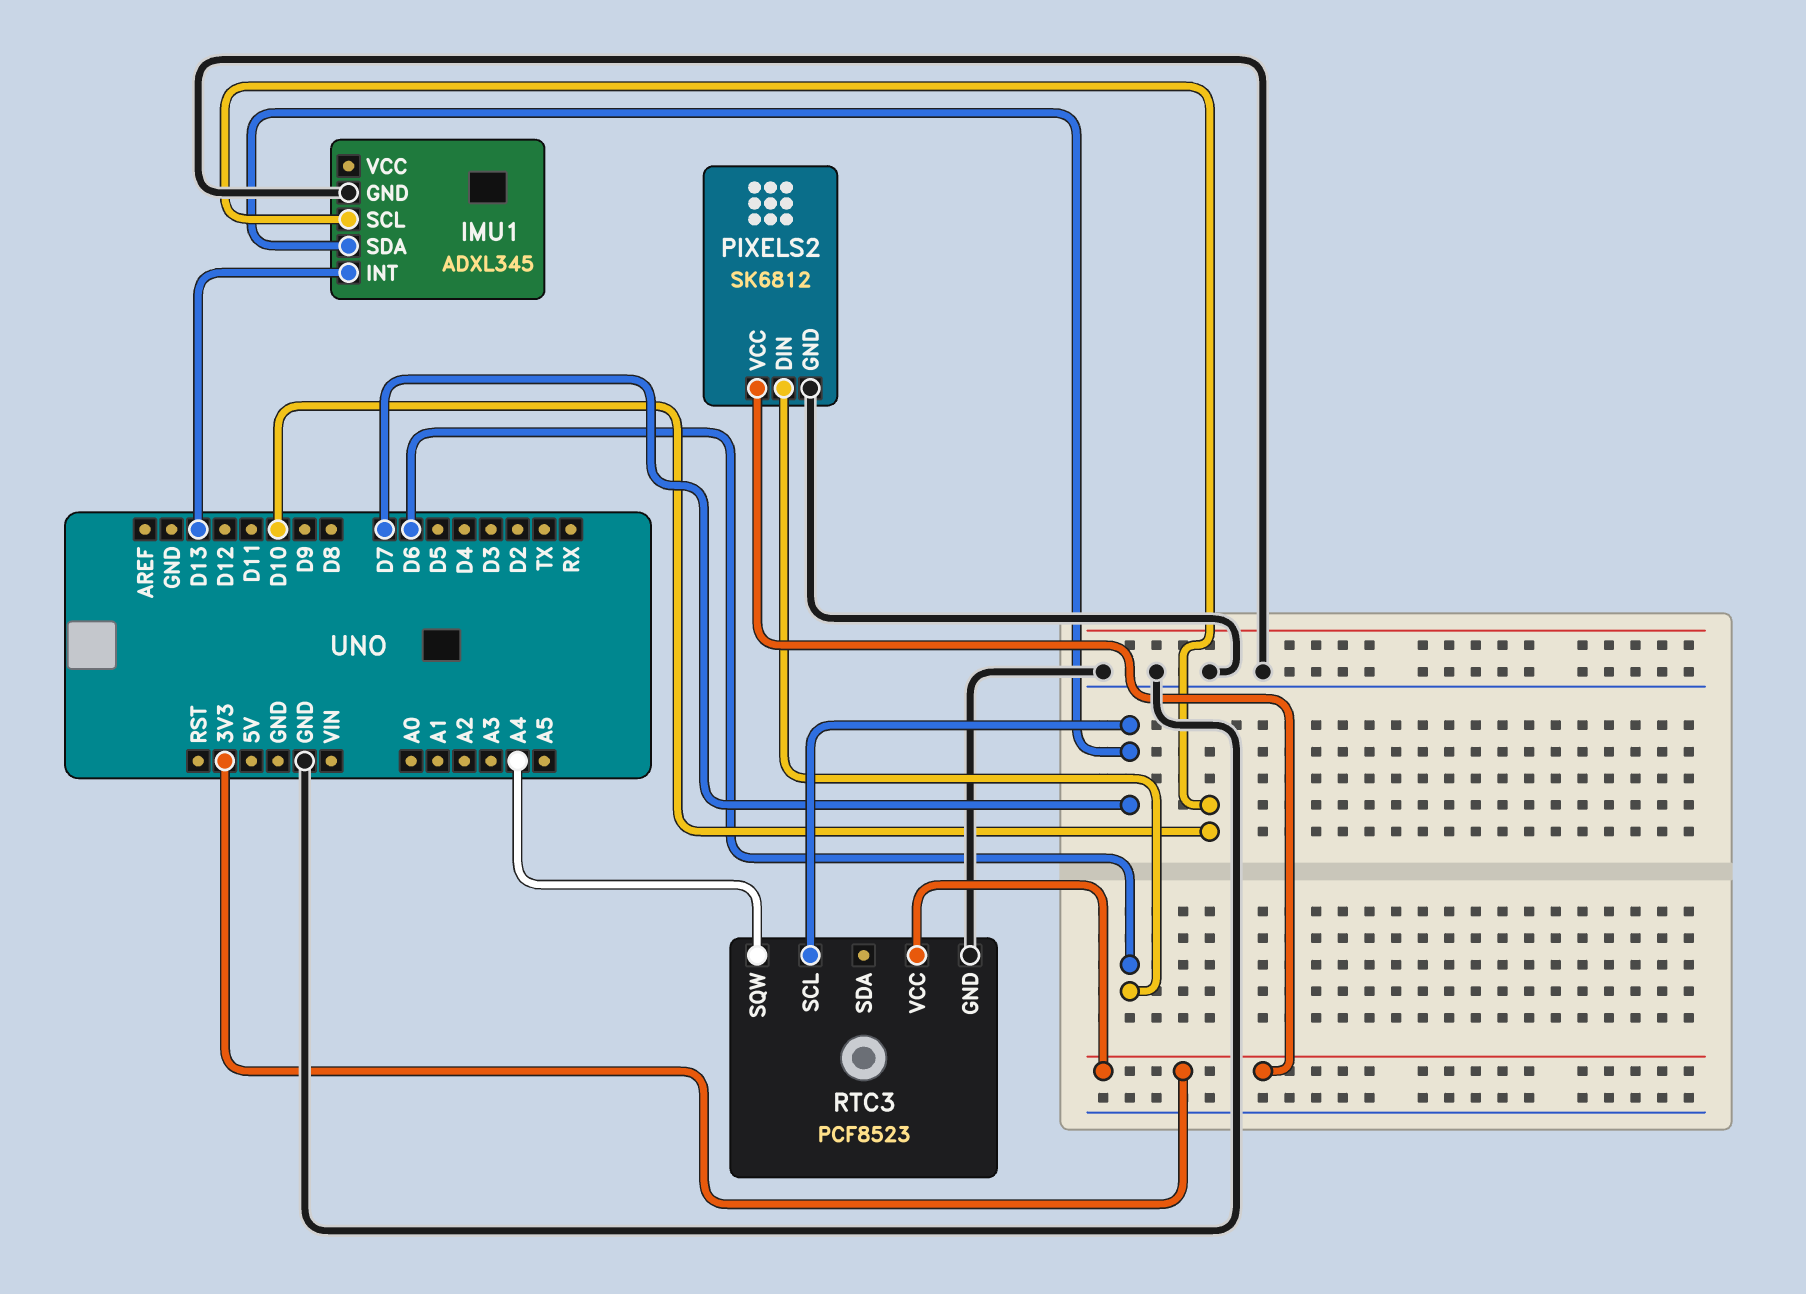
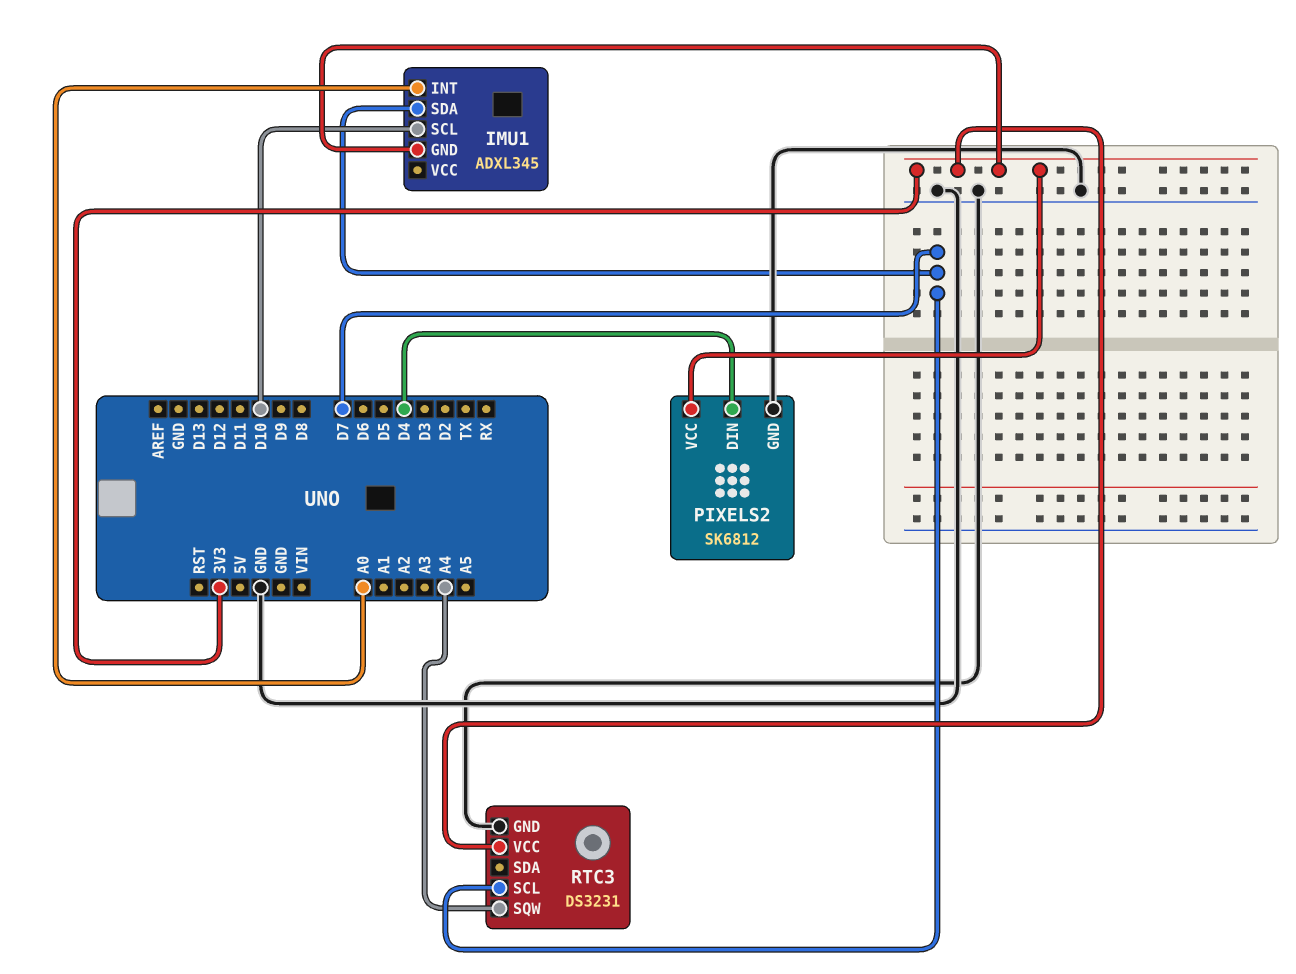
IMU1 pin GND: GND -> 3V3
IMU1 pin INT: D13 -> A0
PIXELS2 pin DIN: D6 -> D4
RTC3: PCF8523 -> DS3231

